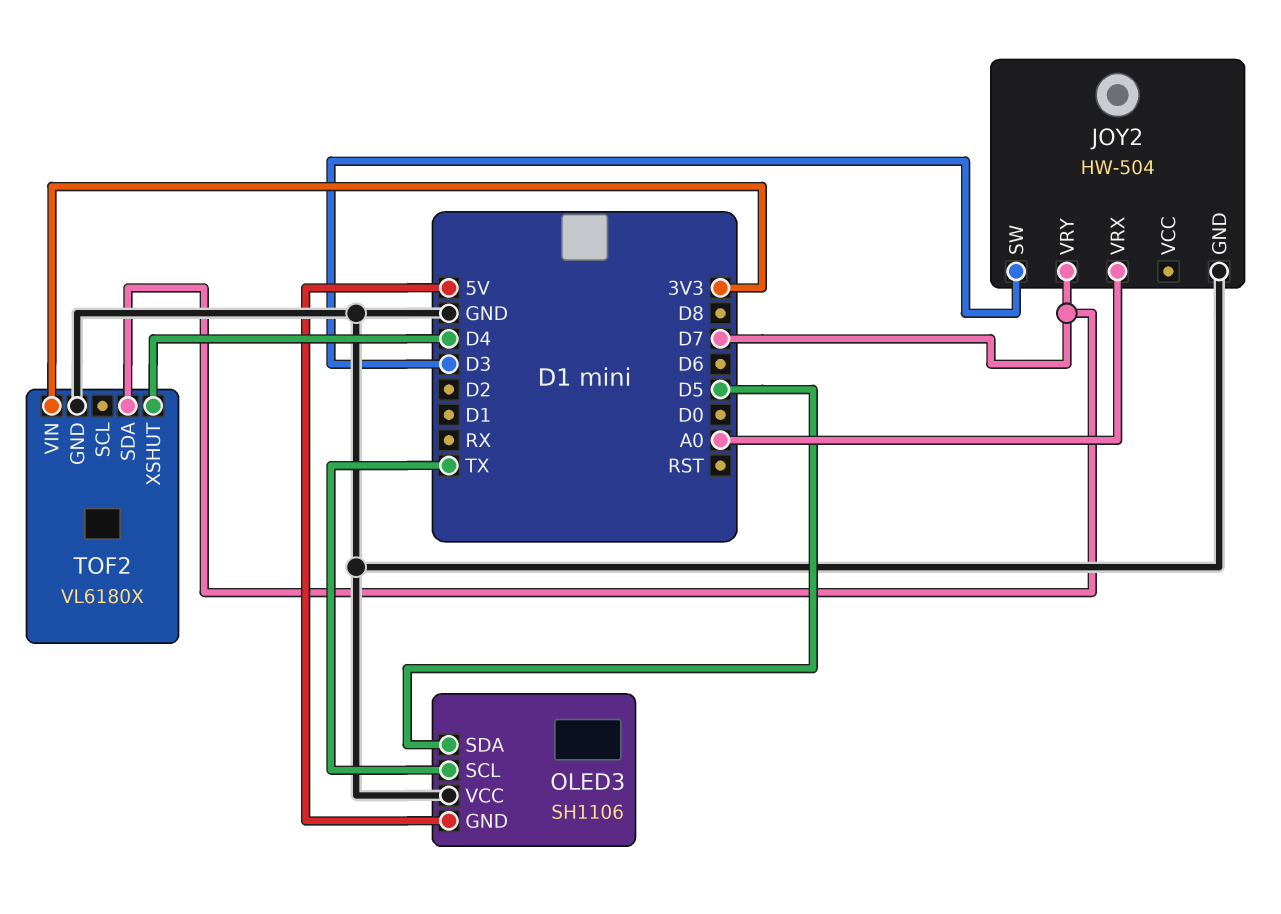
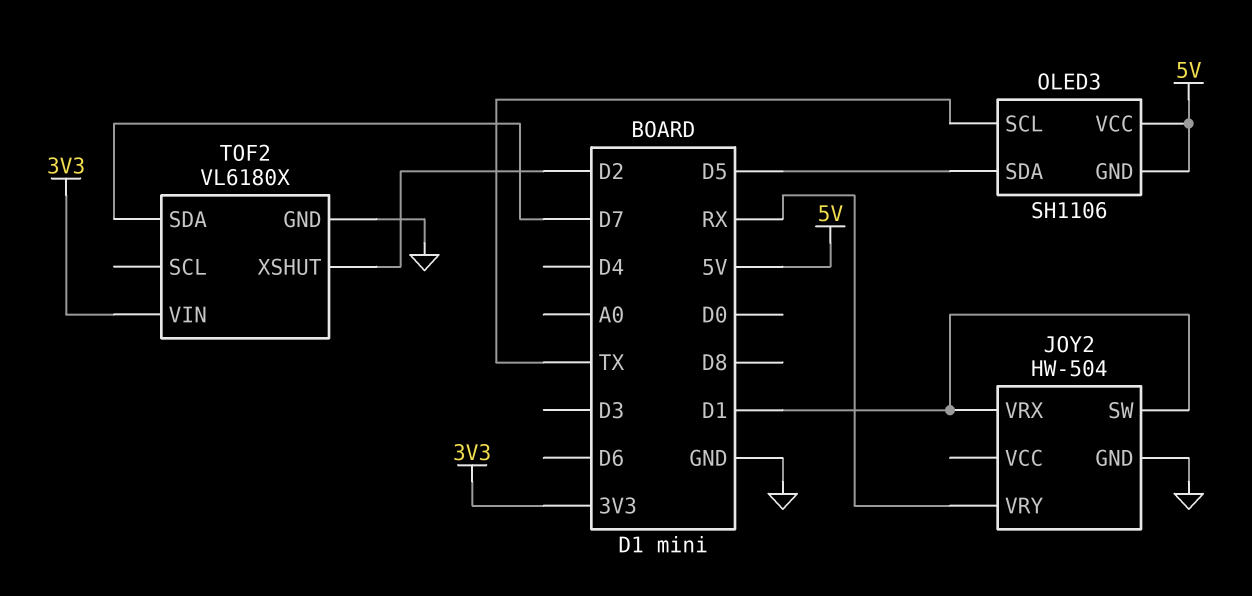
JOY2 pin SW: D3 -> D1
JOY2 pin VRX: A0 -> D1
JOY2 pin VRY: D7 -> RX
OLED3 pin VCC: GND -> 5V
TOF2 pin XSHUT: D4 -> D2

